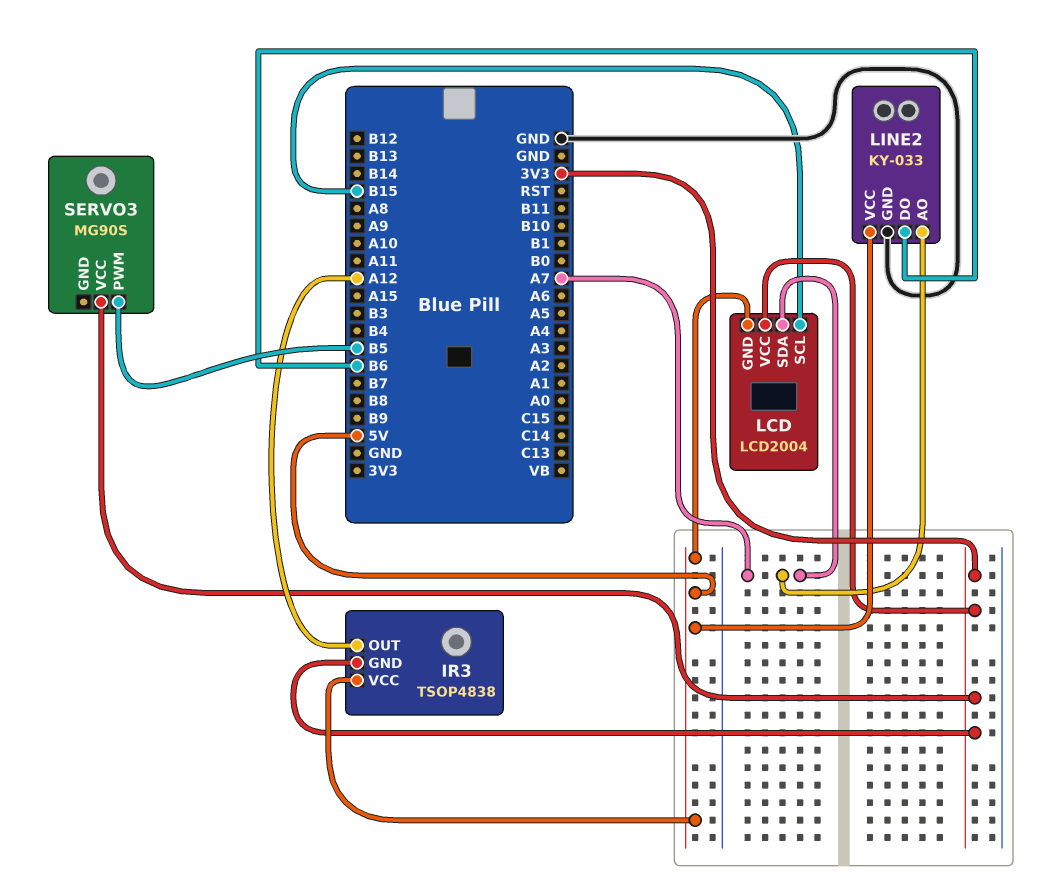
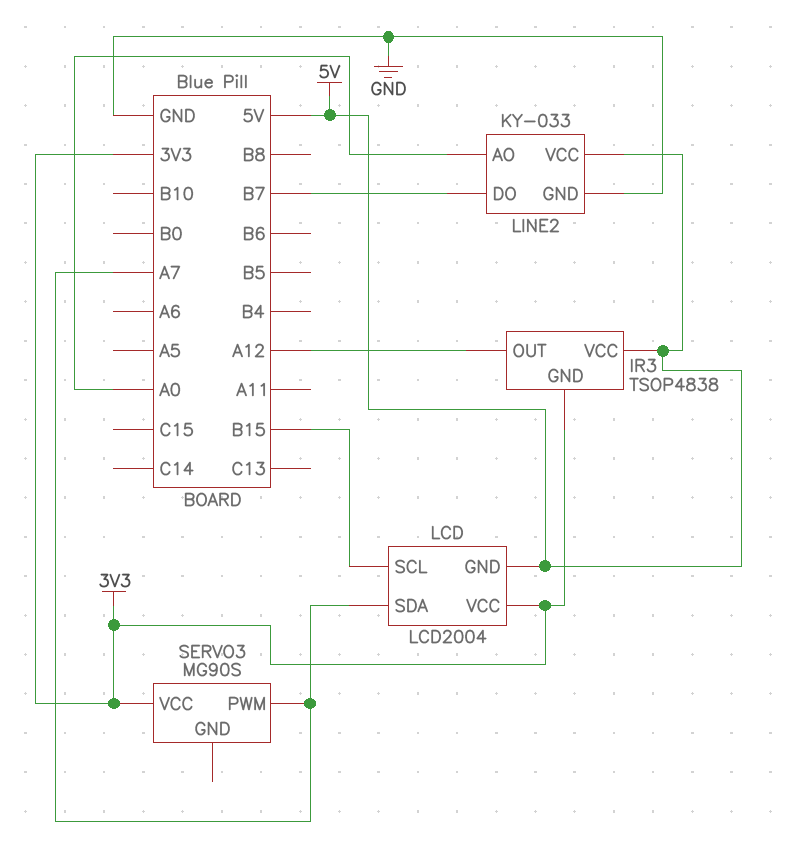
LINE2 pin AO: A7 -> A0
LINE2 pin DO: B6 -> B7
SERVO3 pin PWM: B5 -> A7

